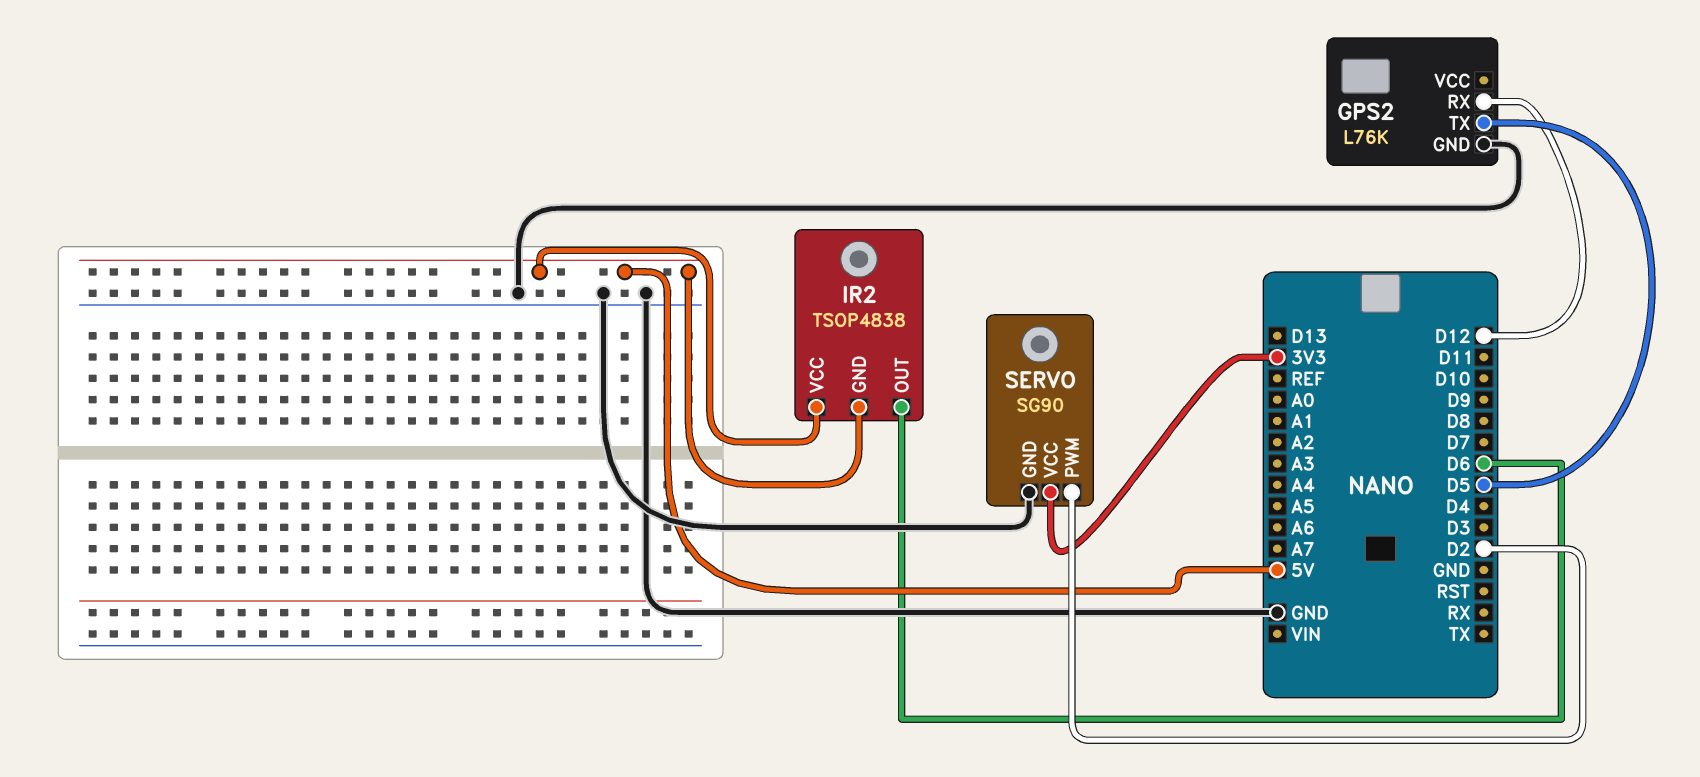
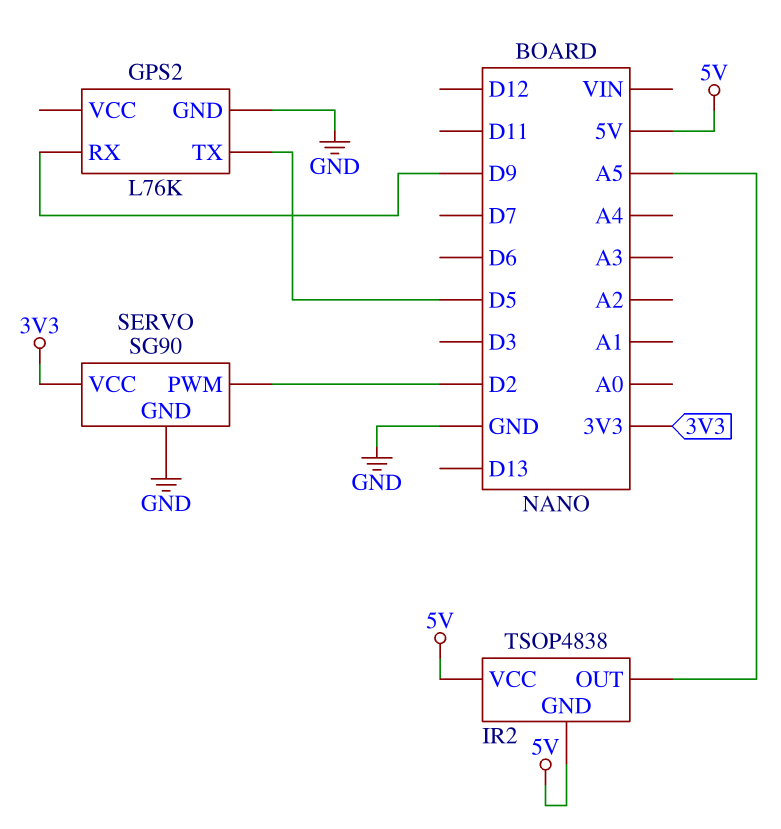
GPS2 pin RX: D12 -> D9
IR2 pin OUT: D6 -> A5

